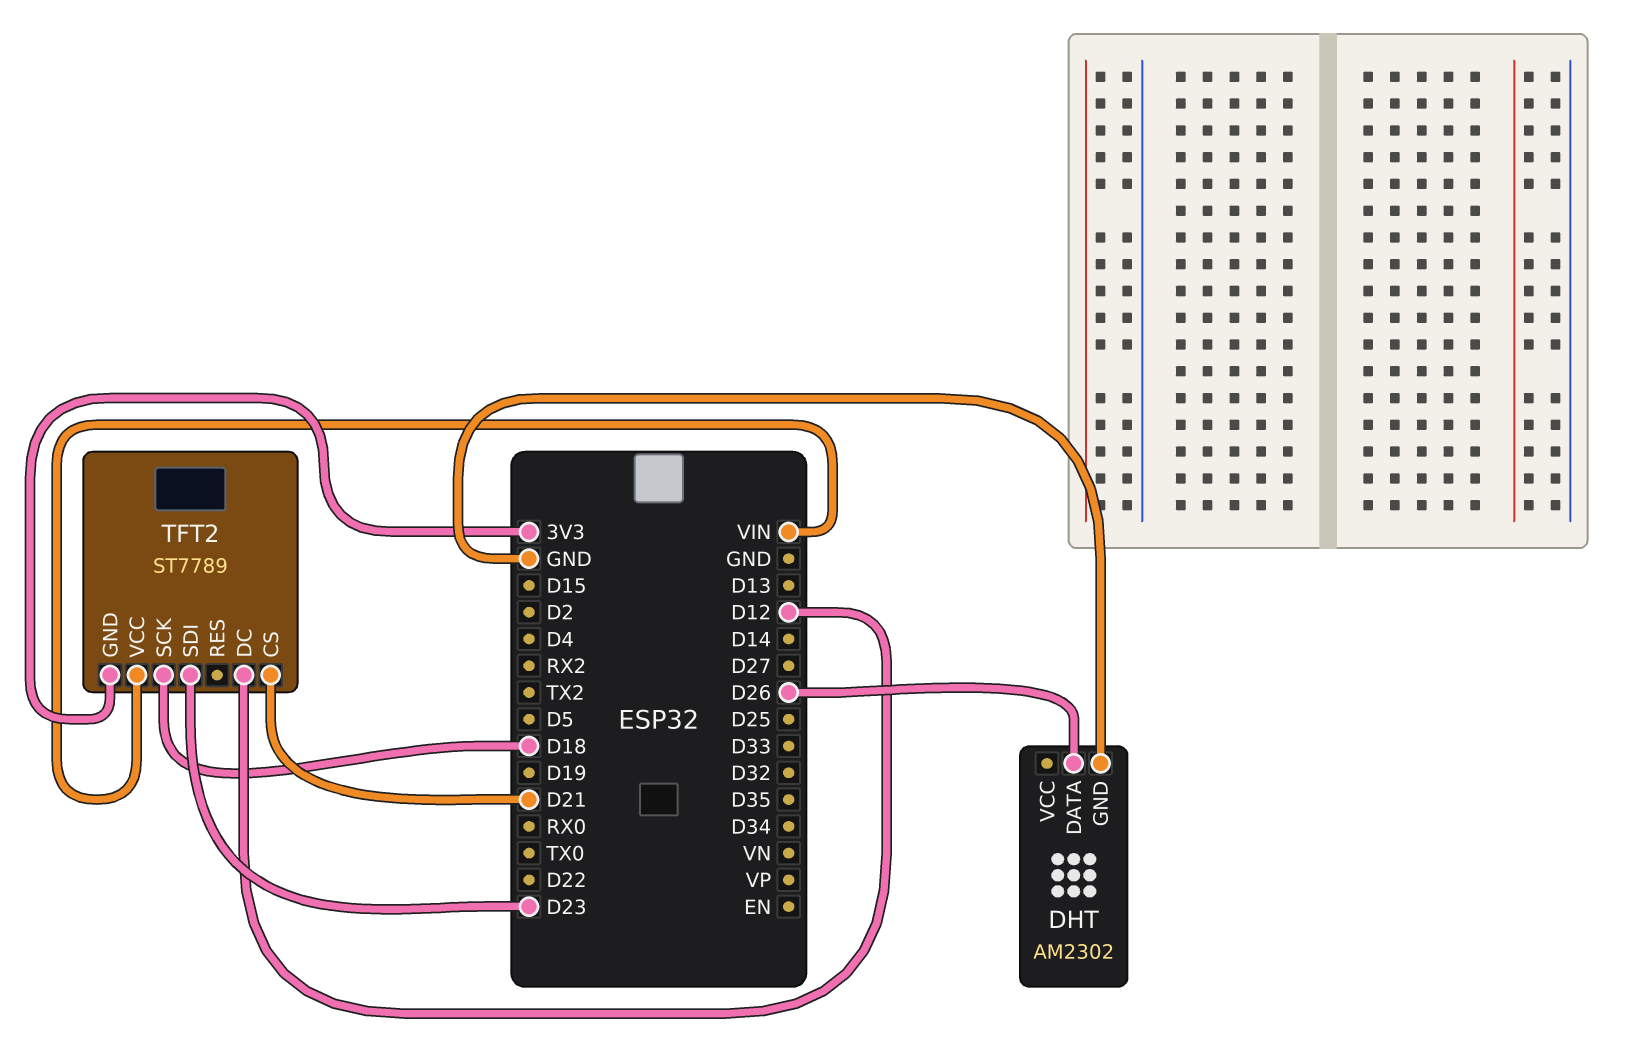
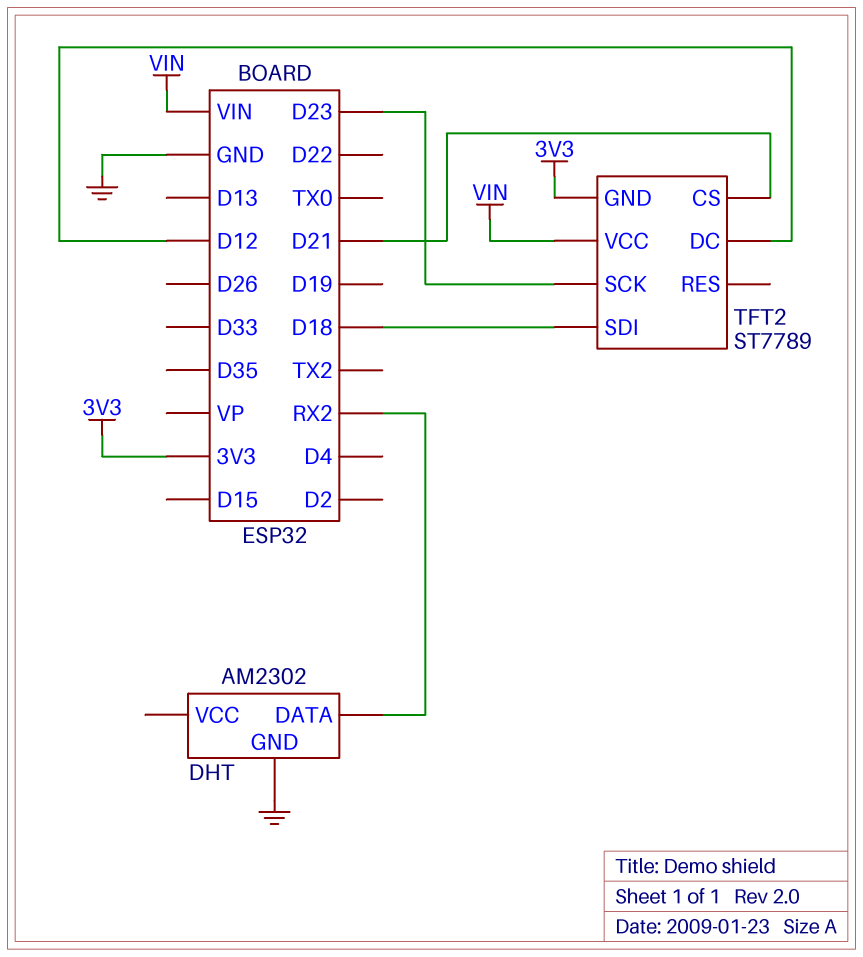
DHT pin DATA: D26 -> RX2
TFT2 pin SCK: D18 -> D23
TFT2 pin SDI: D23 -> D18

